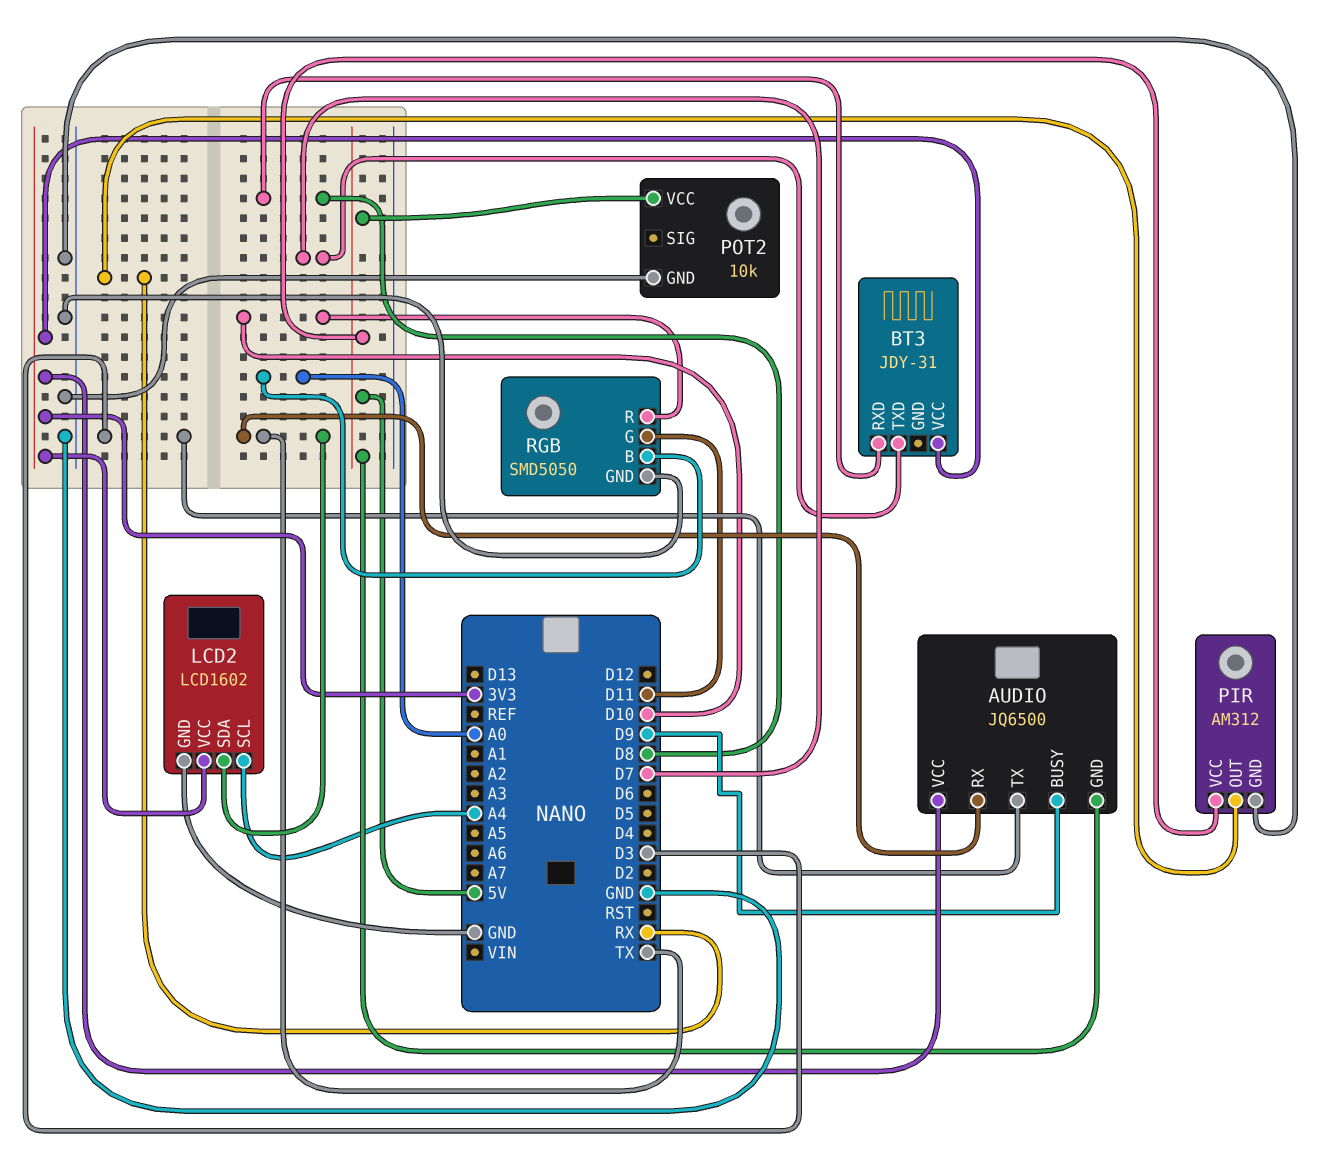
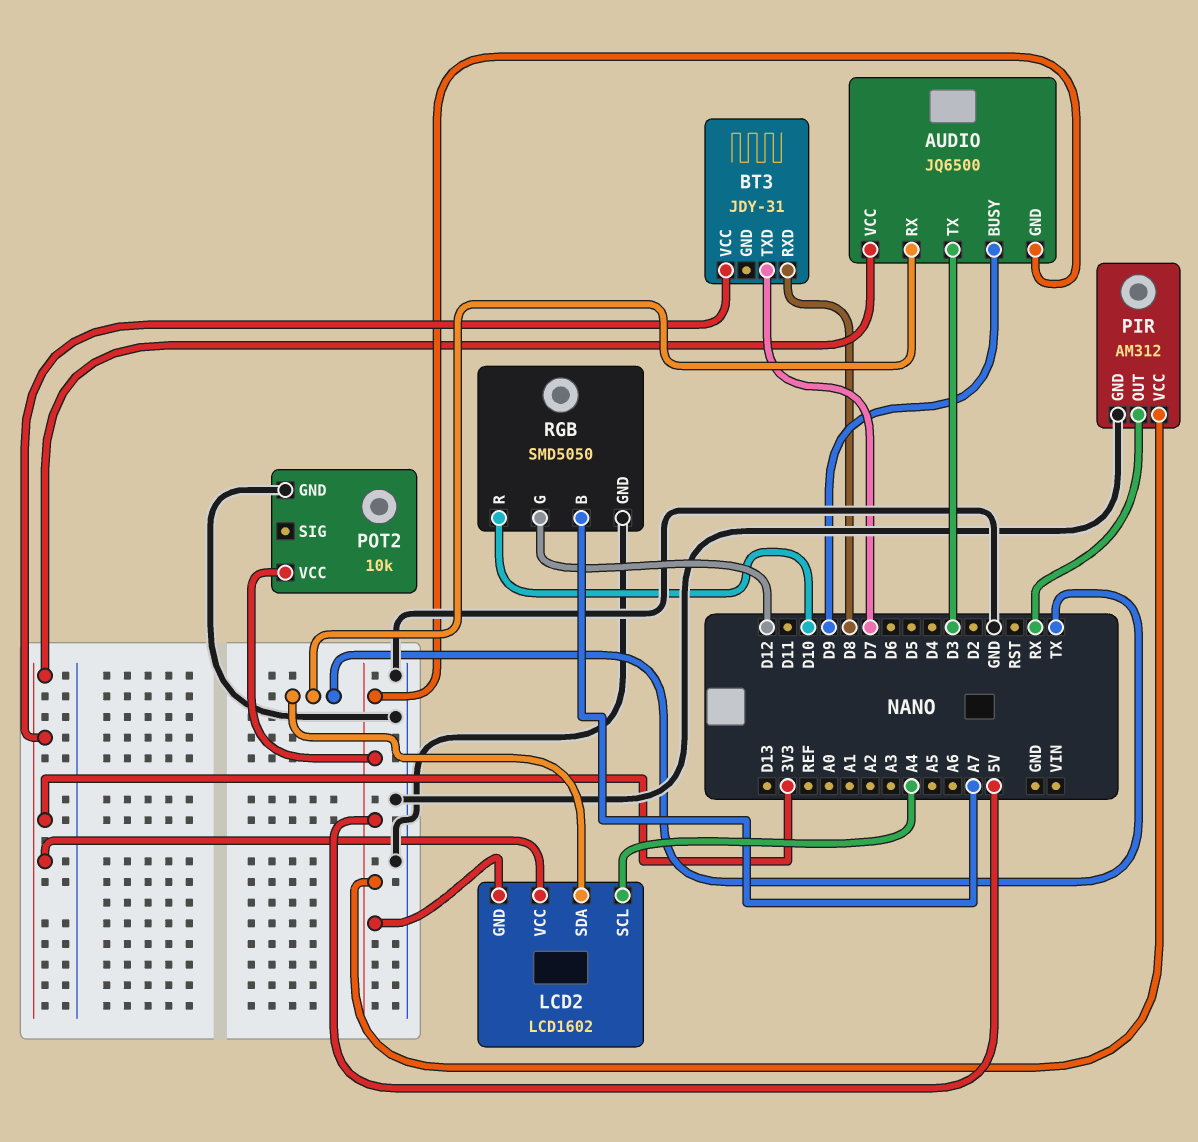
LCD2 pin GND: GND -> 5V
RGB pin B: A0 -> A7
RGB pin G: D11 -> D12

